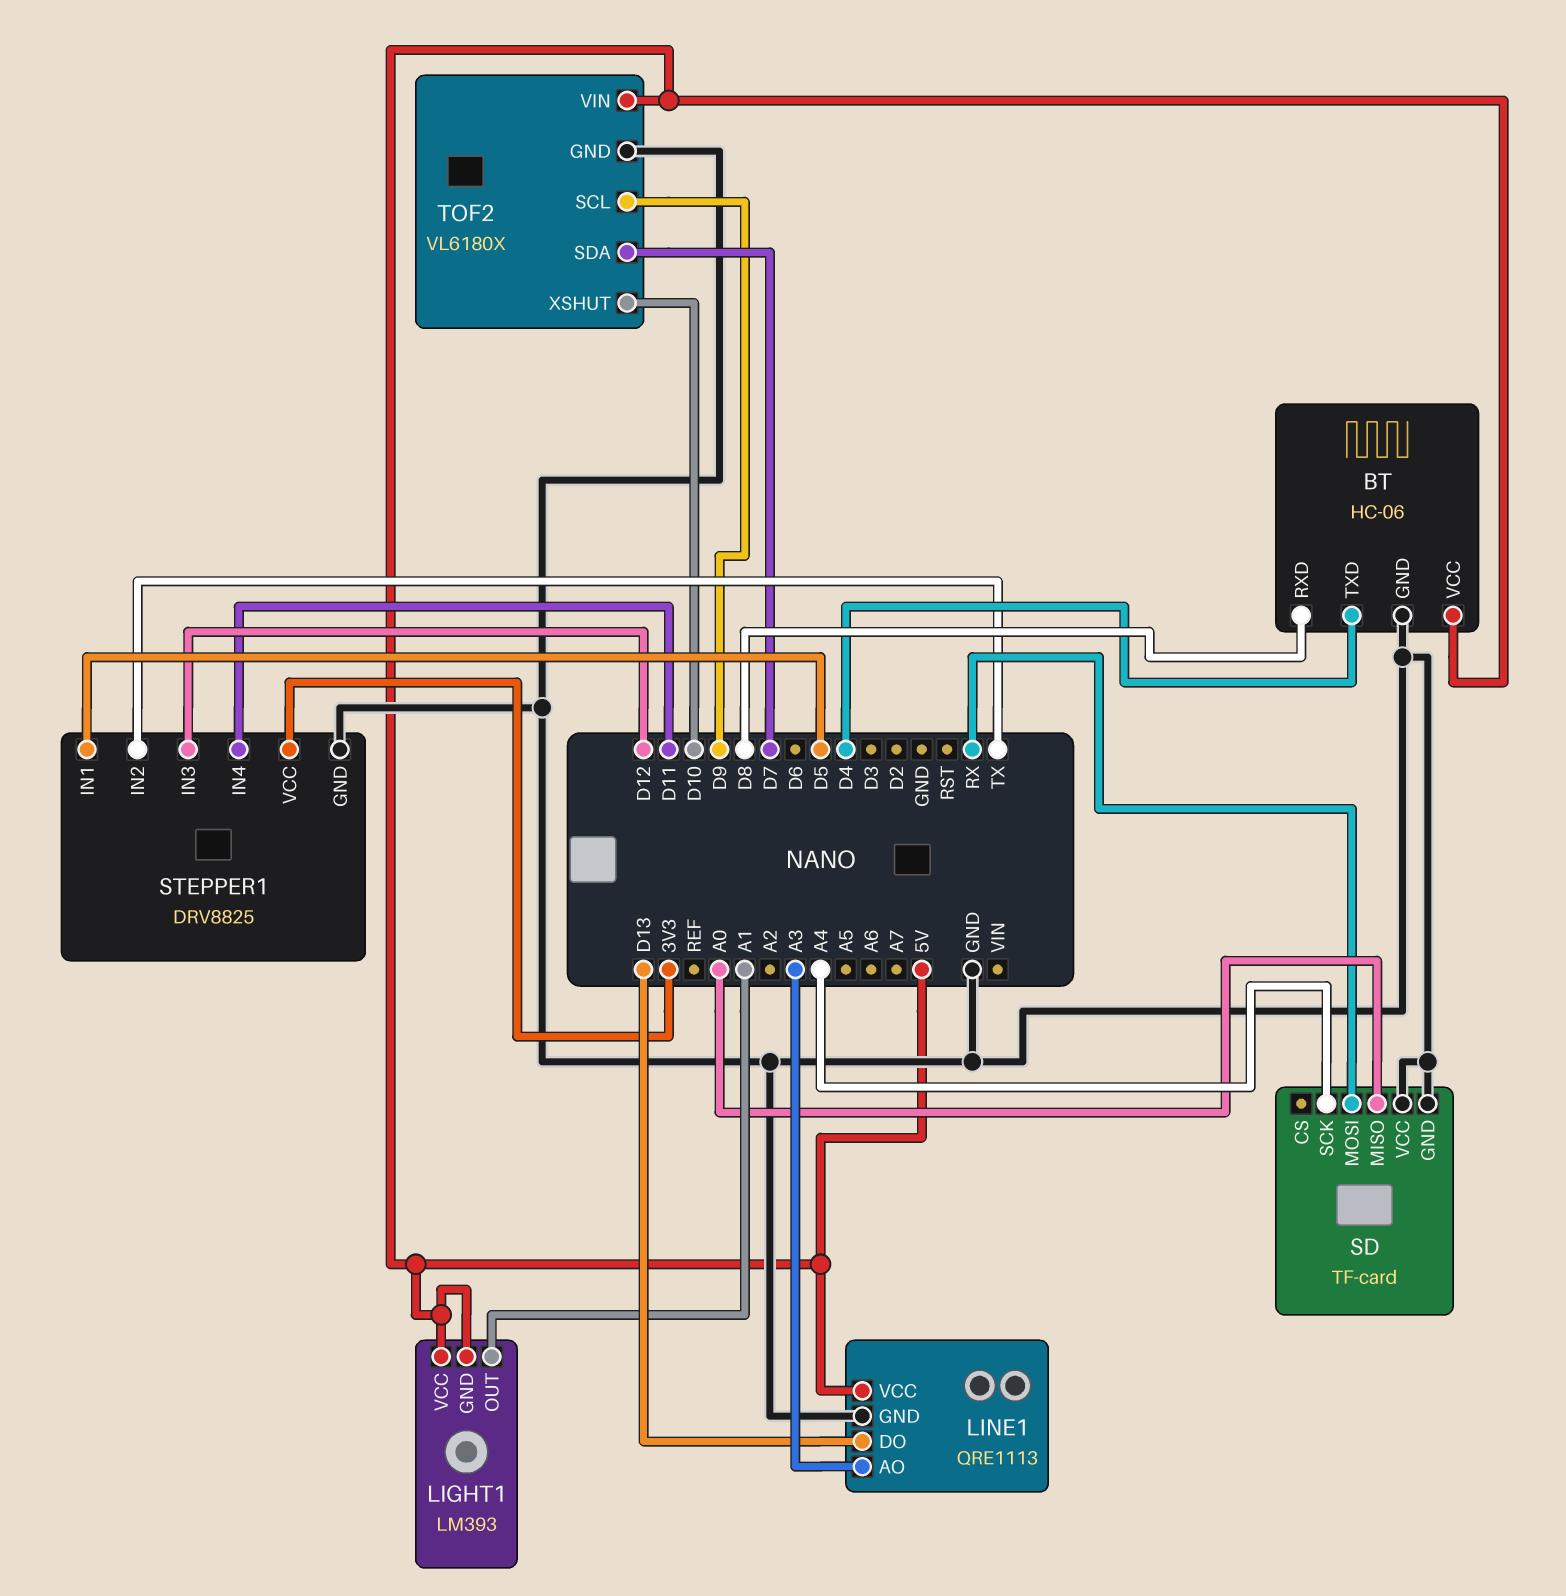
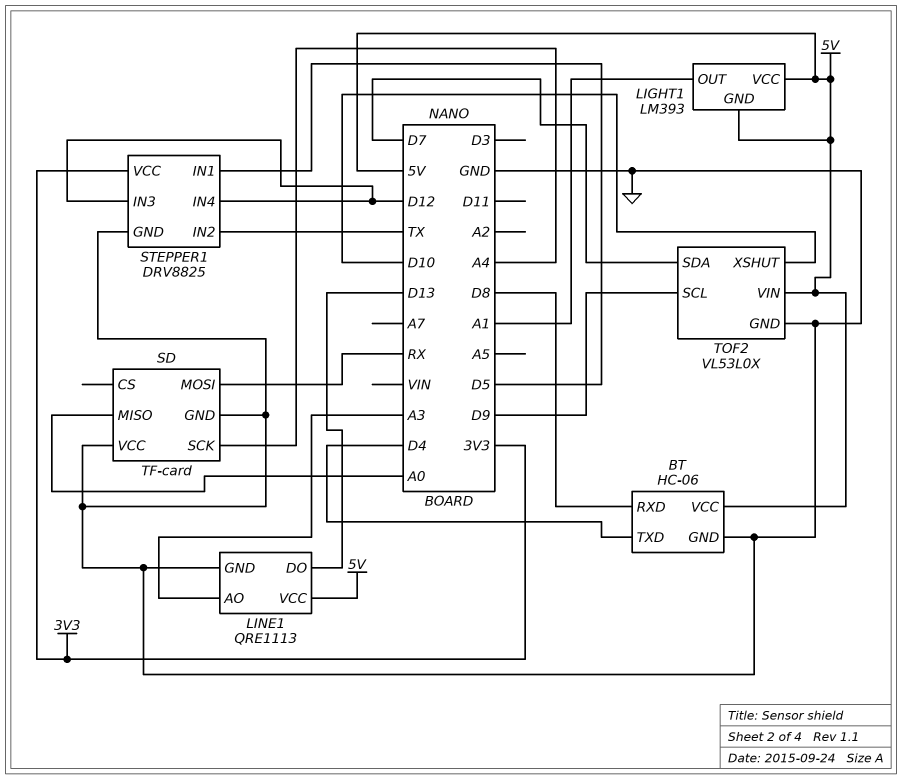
STEPPER1 pin IN4: D11 -> D12
TOF2: VL6180X -> VL53L0X

